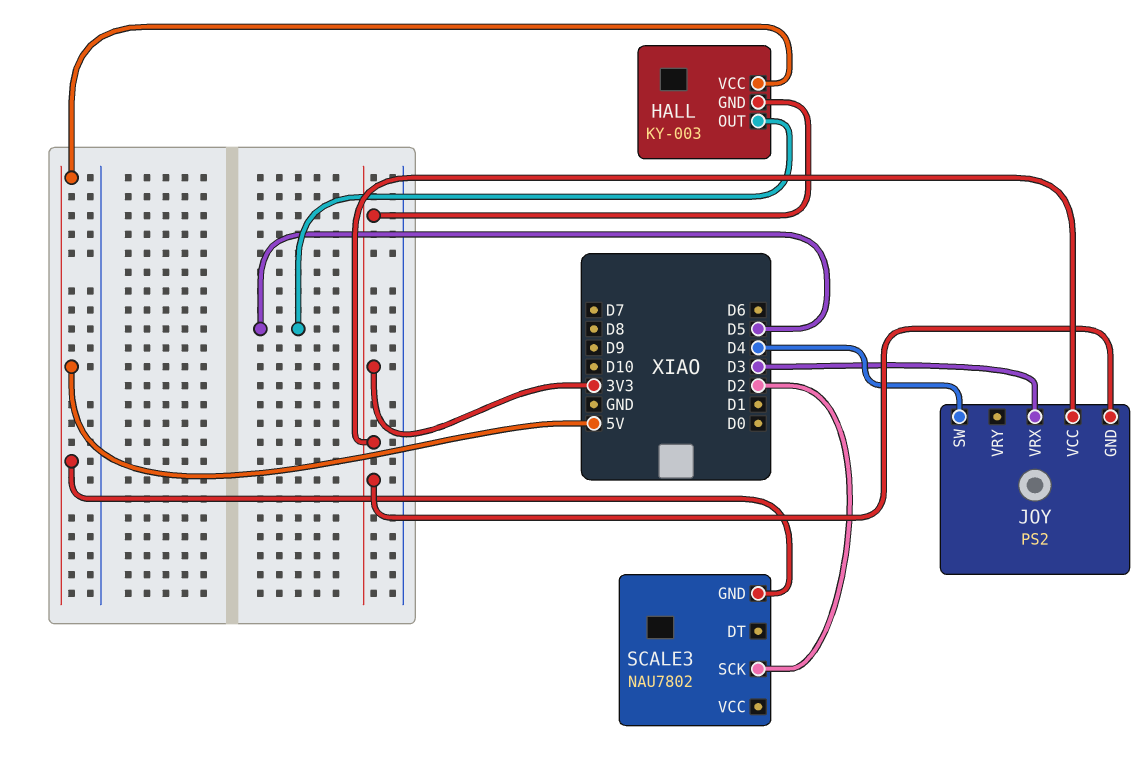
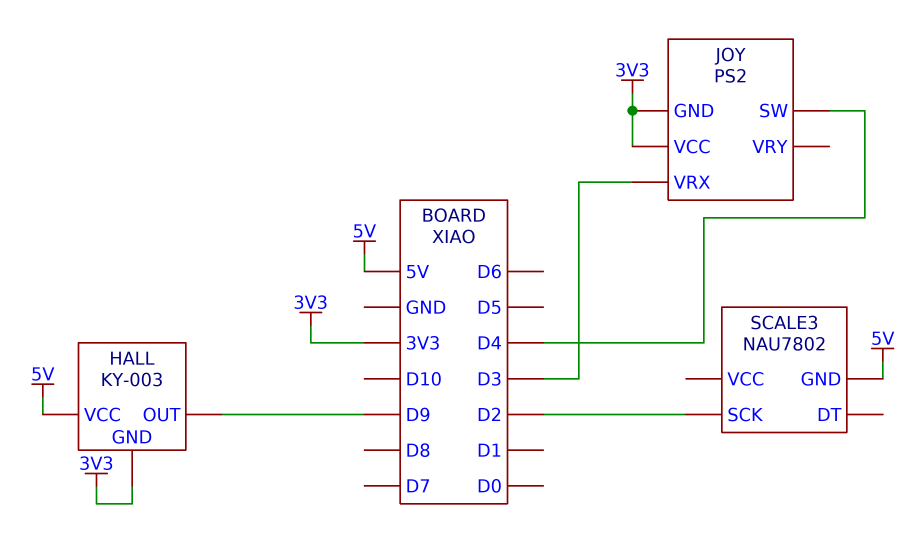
HALL pin OUT: D5 -> D9

